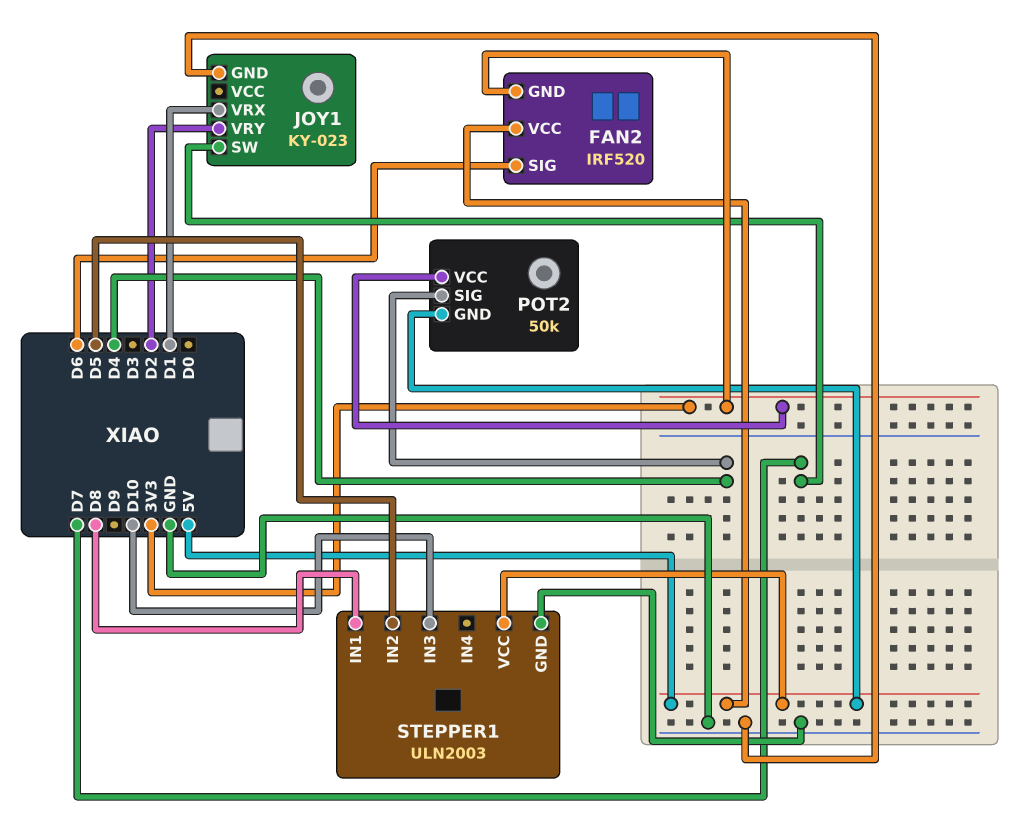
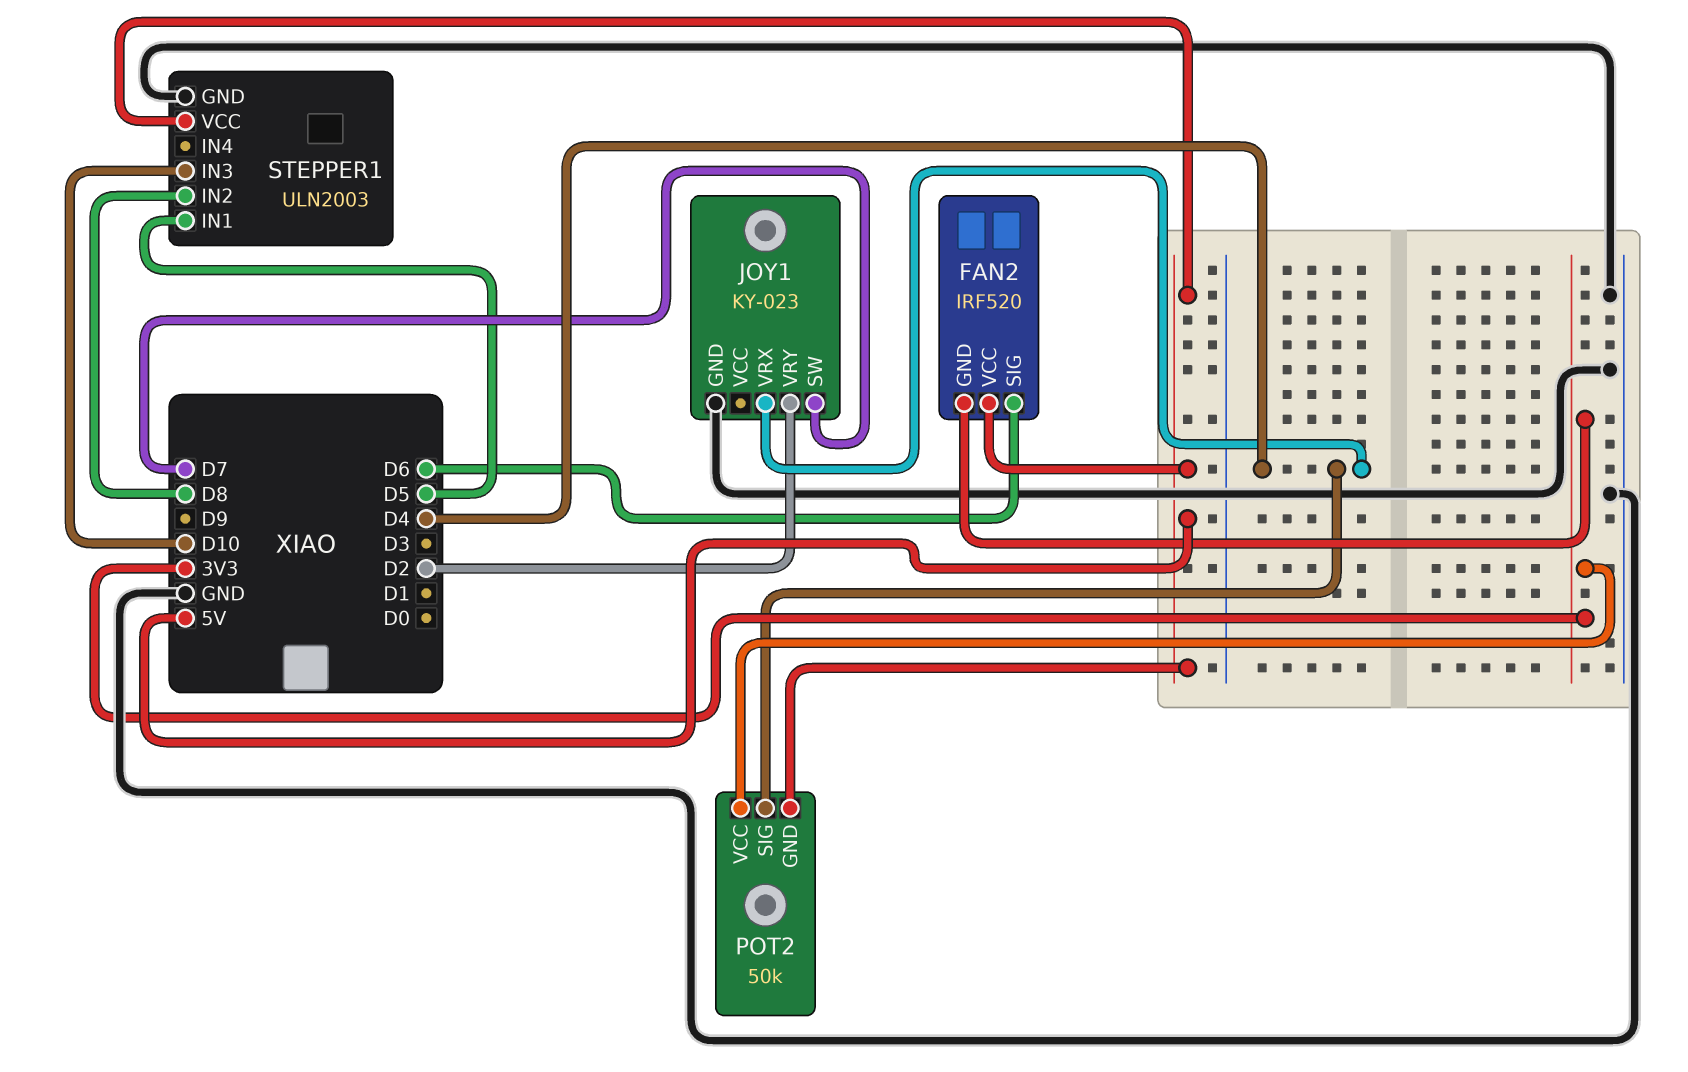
JOY1 pin VRX: D1 -> D4
STEPPER1 pin IN1: D8 -> D5
STEPPER1 pin IN2: D5 -> D8

